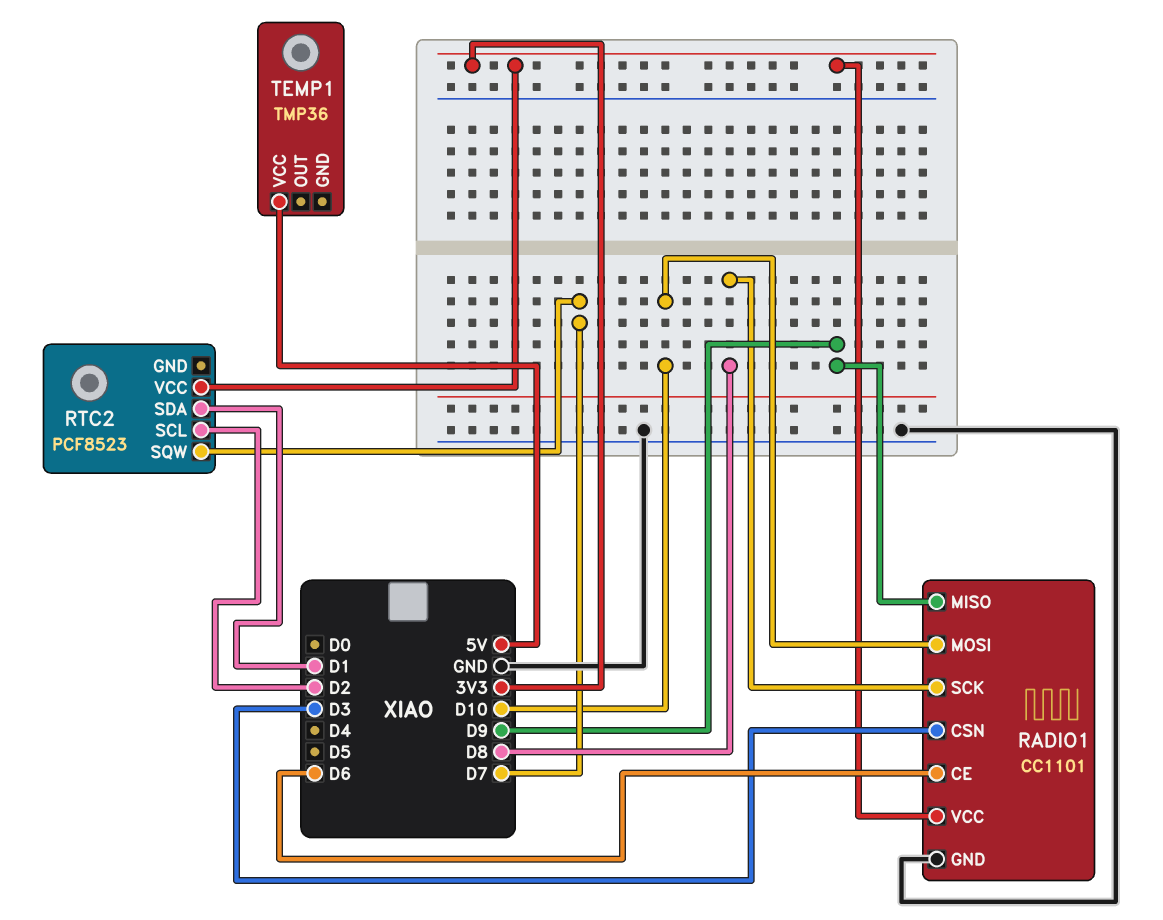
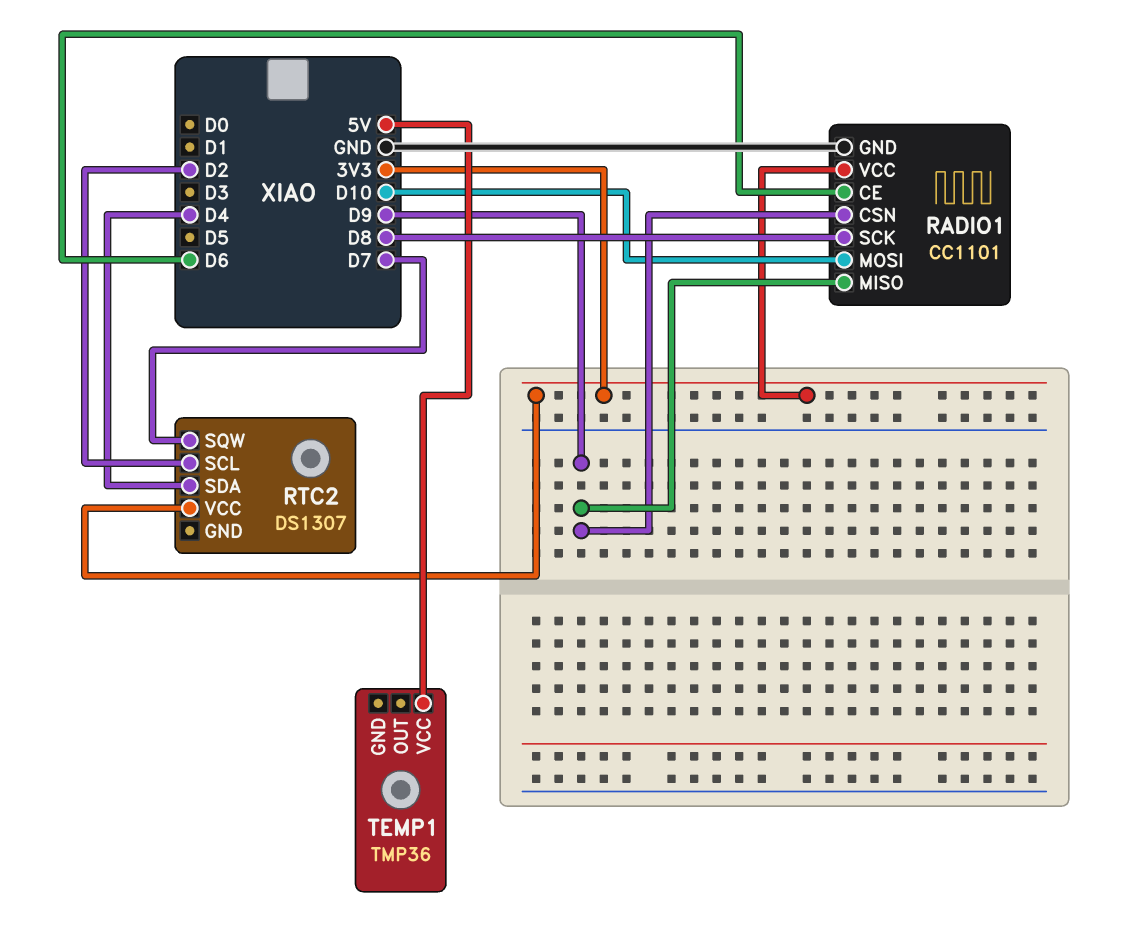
RADIO1 pin CSN: D3 -> D9
RTC2: PCF8523 -> DS1307
RTC2 pin SDA: D1 -> D4

